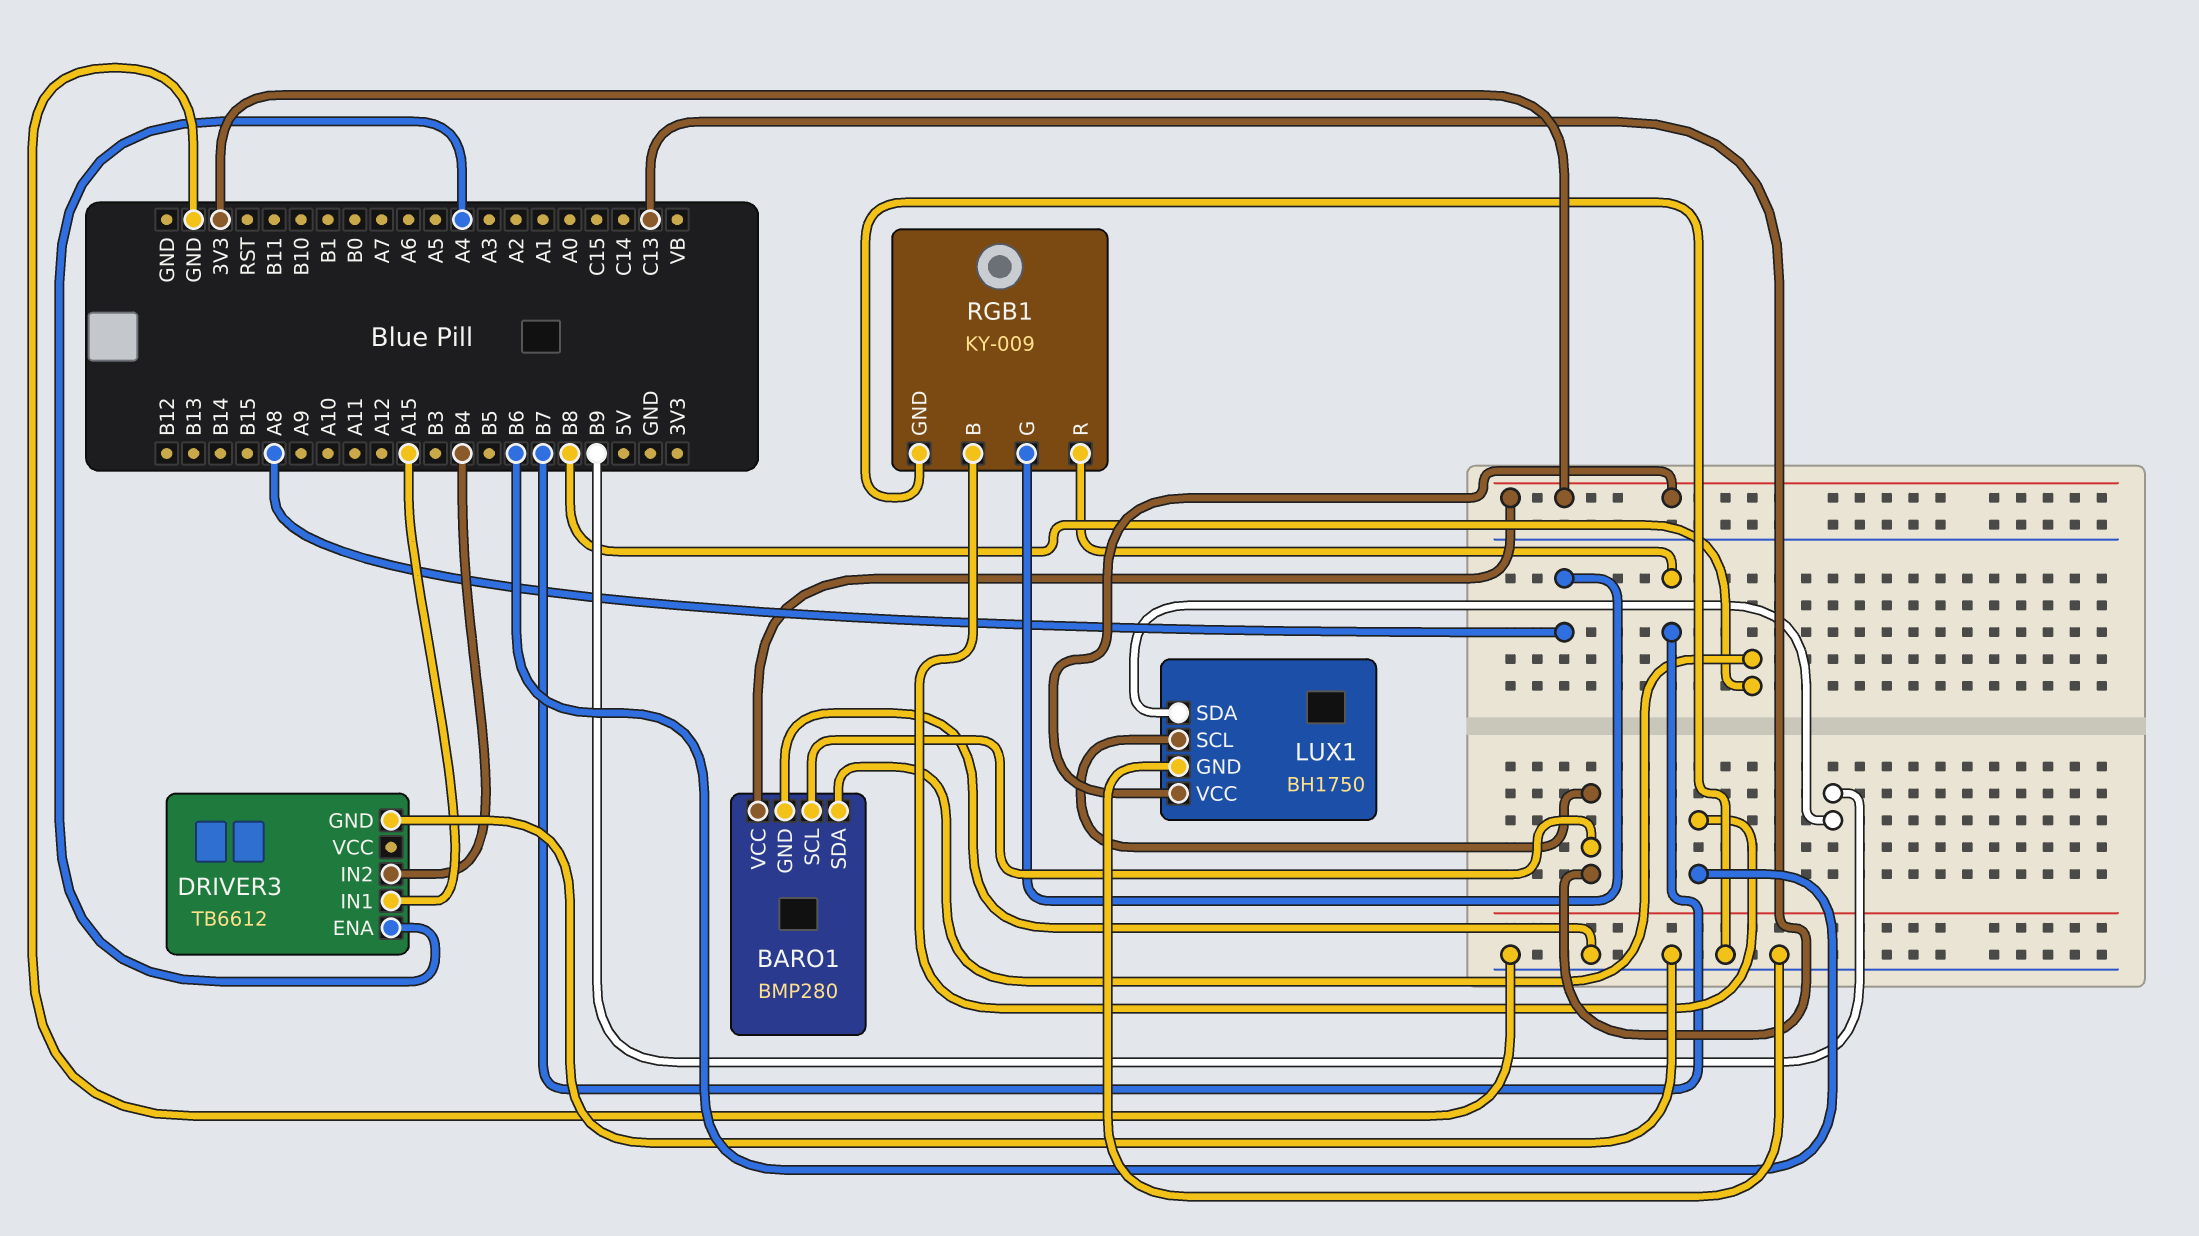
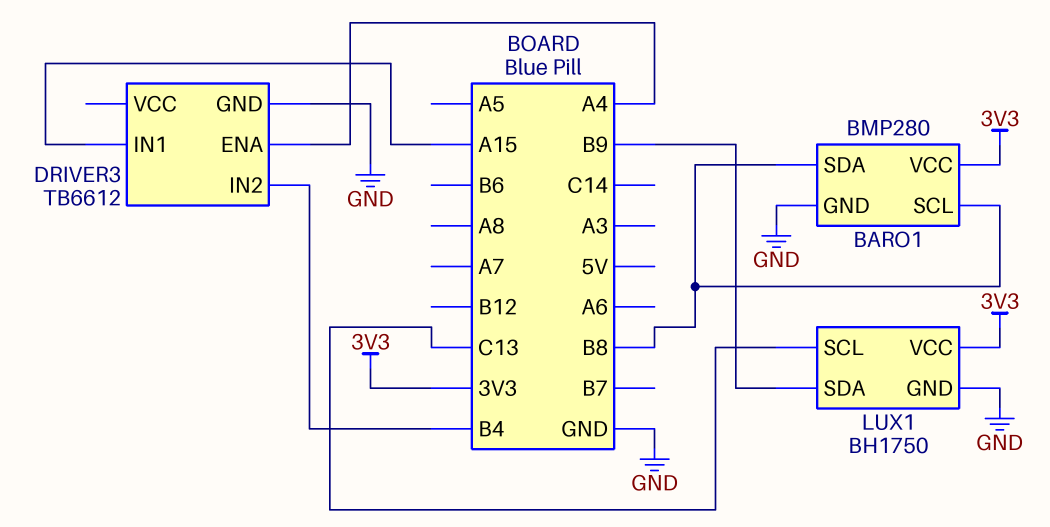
BARO1 pin SCL: C13 -> B8
RGB1: KY-009 -> none
RGB1 pin B: B6 -> none
RGB1 pin G: A8 -> none
RGB1 pin GND: GND -> none
RGB1 pin R: B7 -> none

